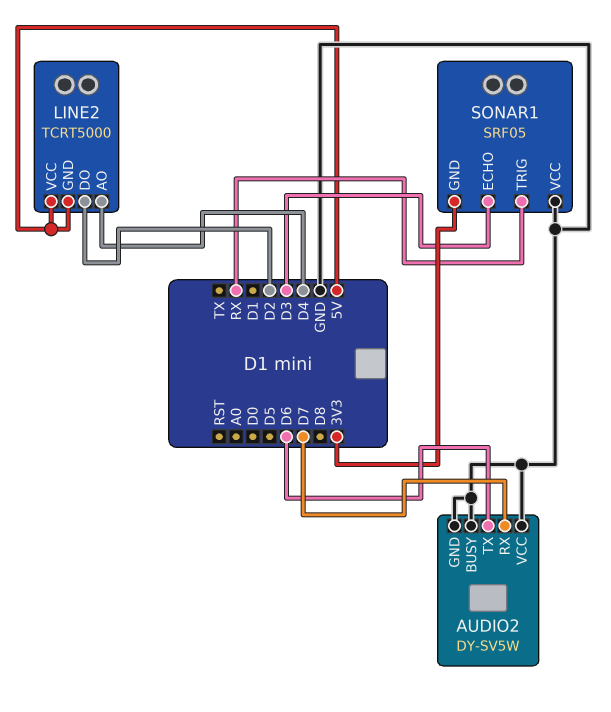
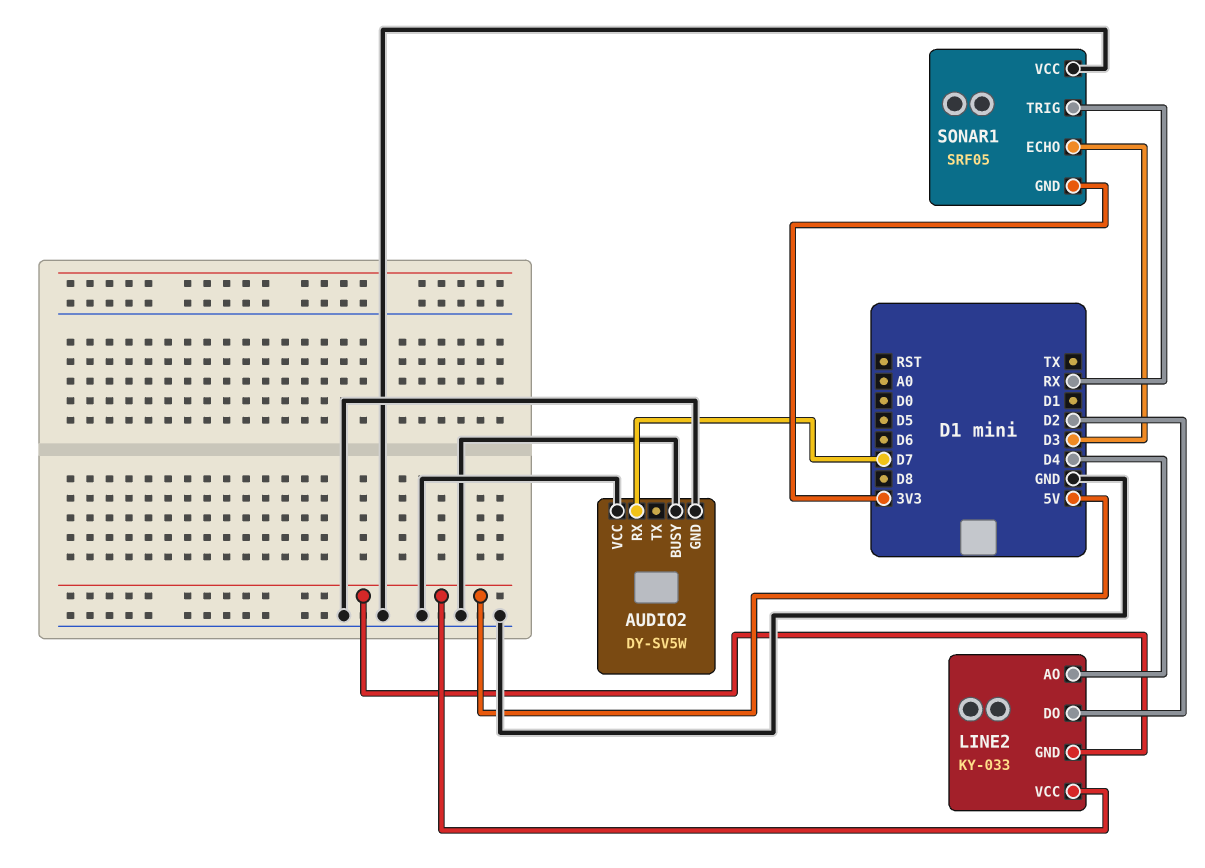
AUDIO2 pin TX: D6 -> none
LINE2: TCRT5000 -> KY-033

